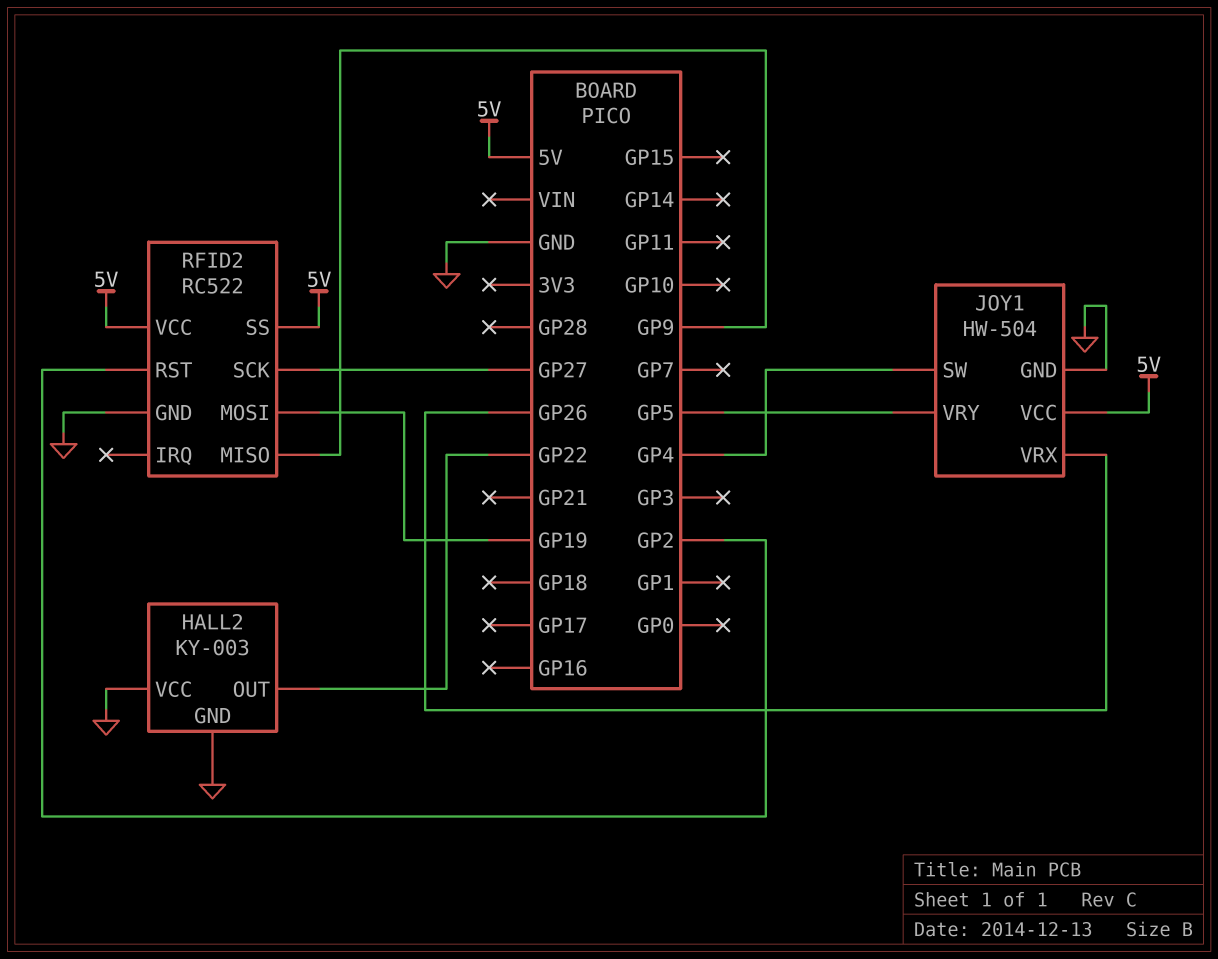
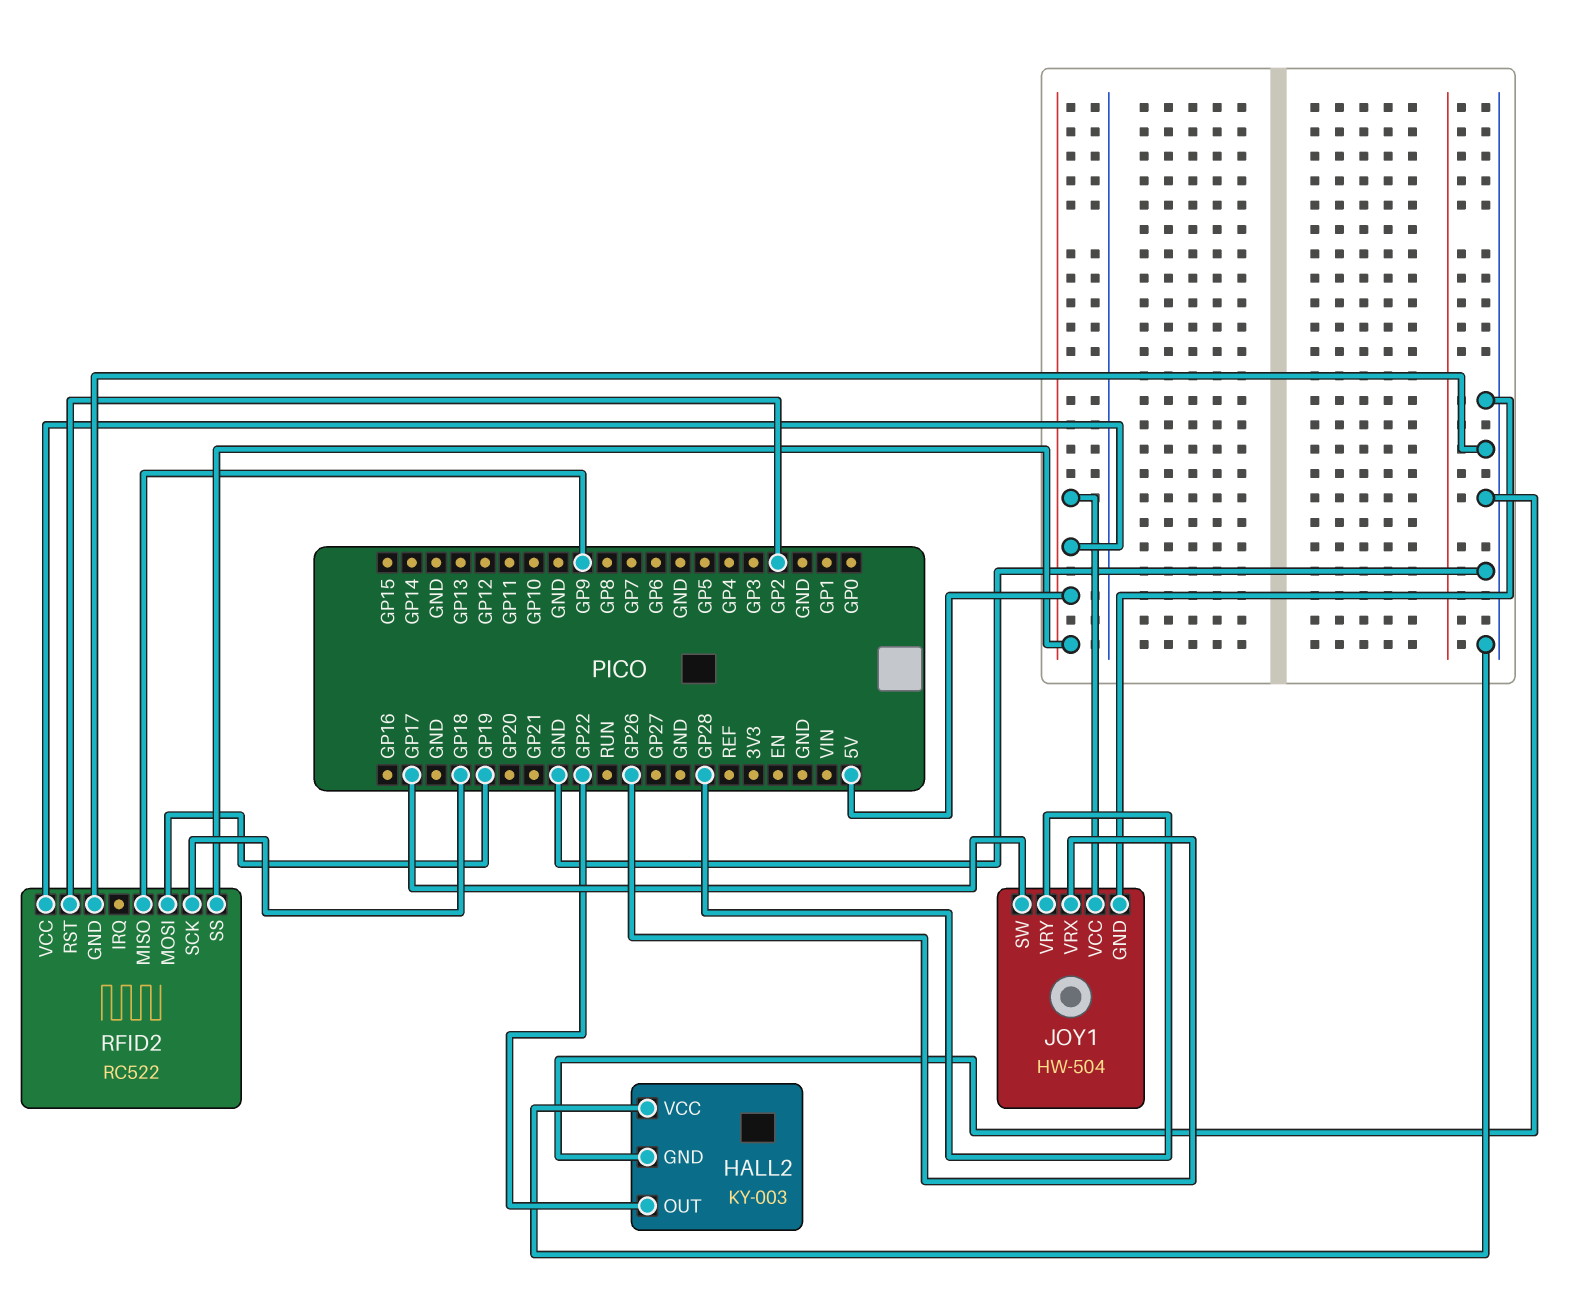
JOY1 pin SW: GP4 -> GP17
JOY1 pin VRY: GP5 -> GP28
RFID2 pin SCK: GP27 -> GP18

